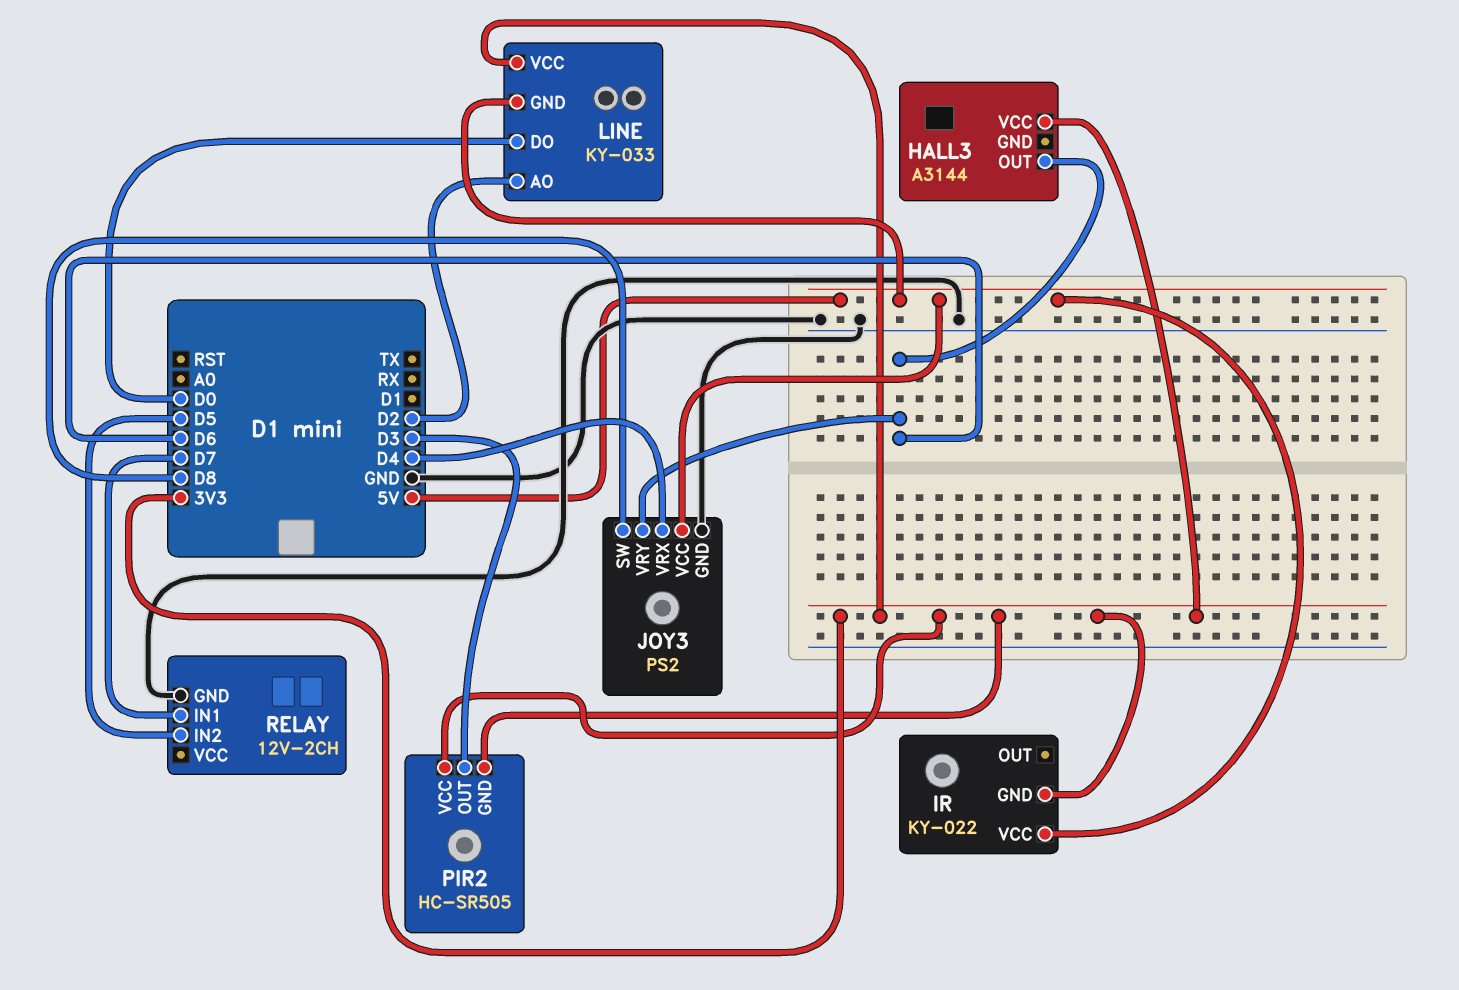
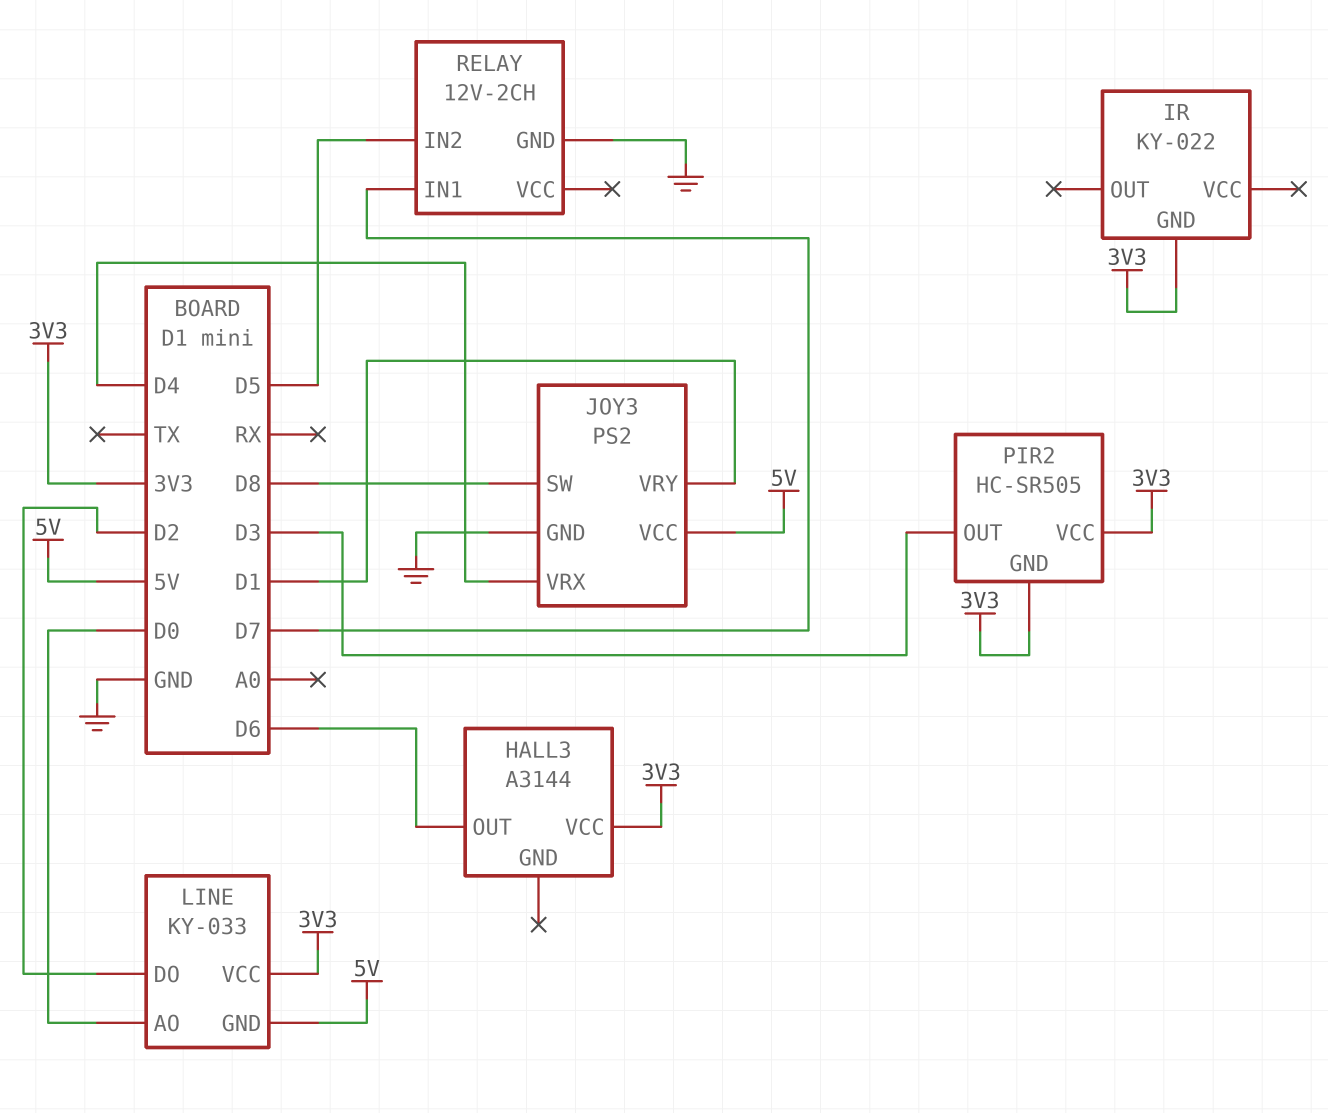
IR pin VCC: 5V -> none
JOY3 pin VRY: D6 -> D1
LINE pin AO: D2 -> D0
LINE pin DO: D0 -> D2

